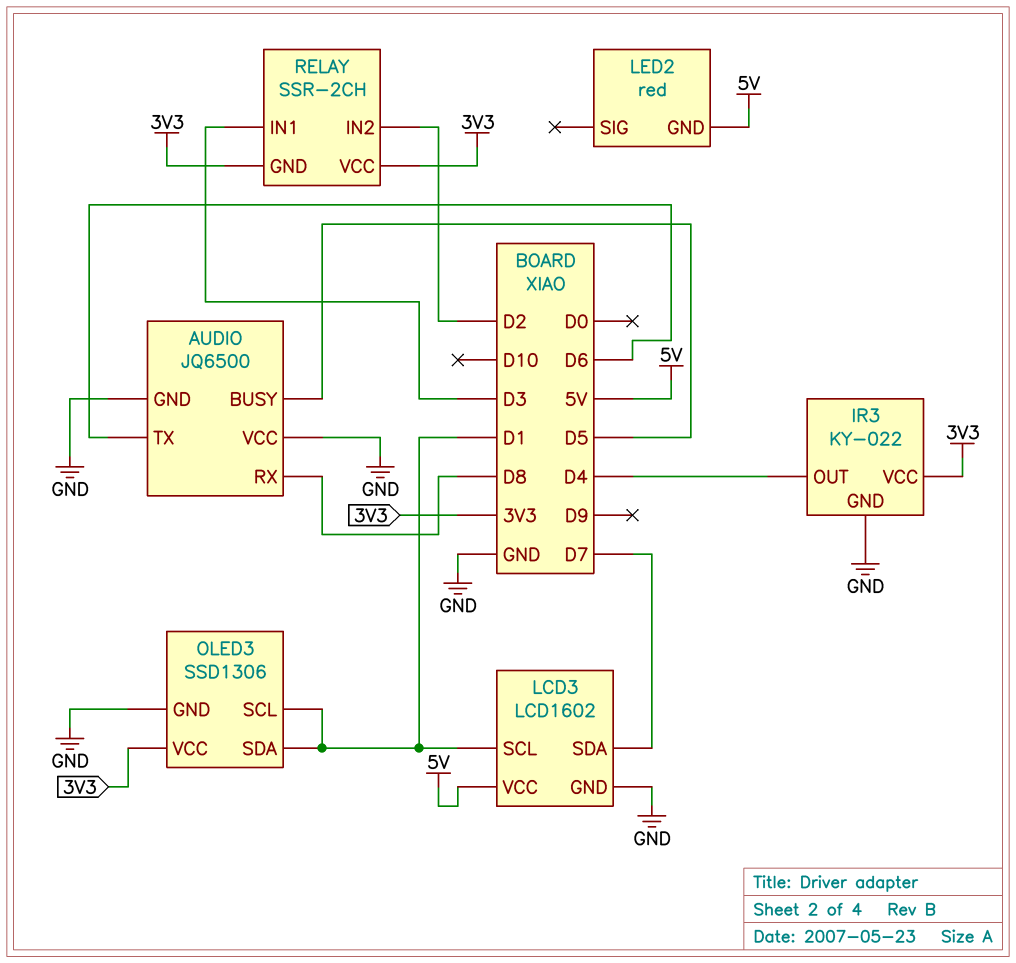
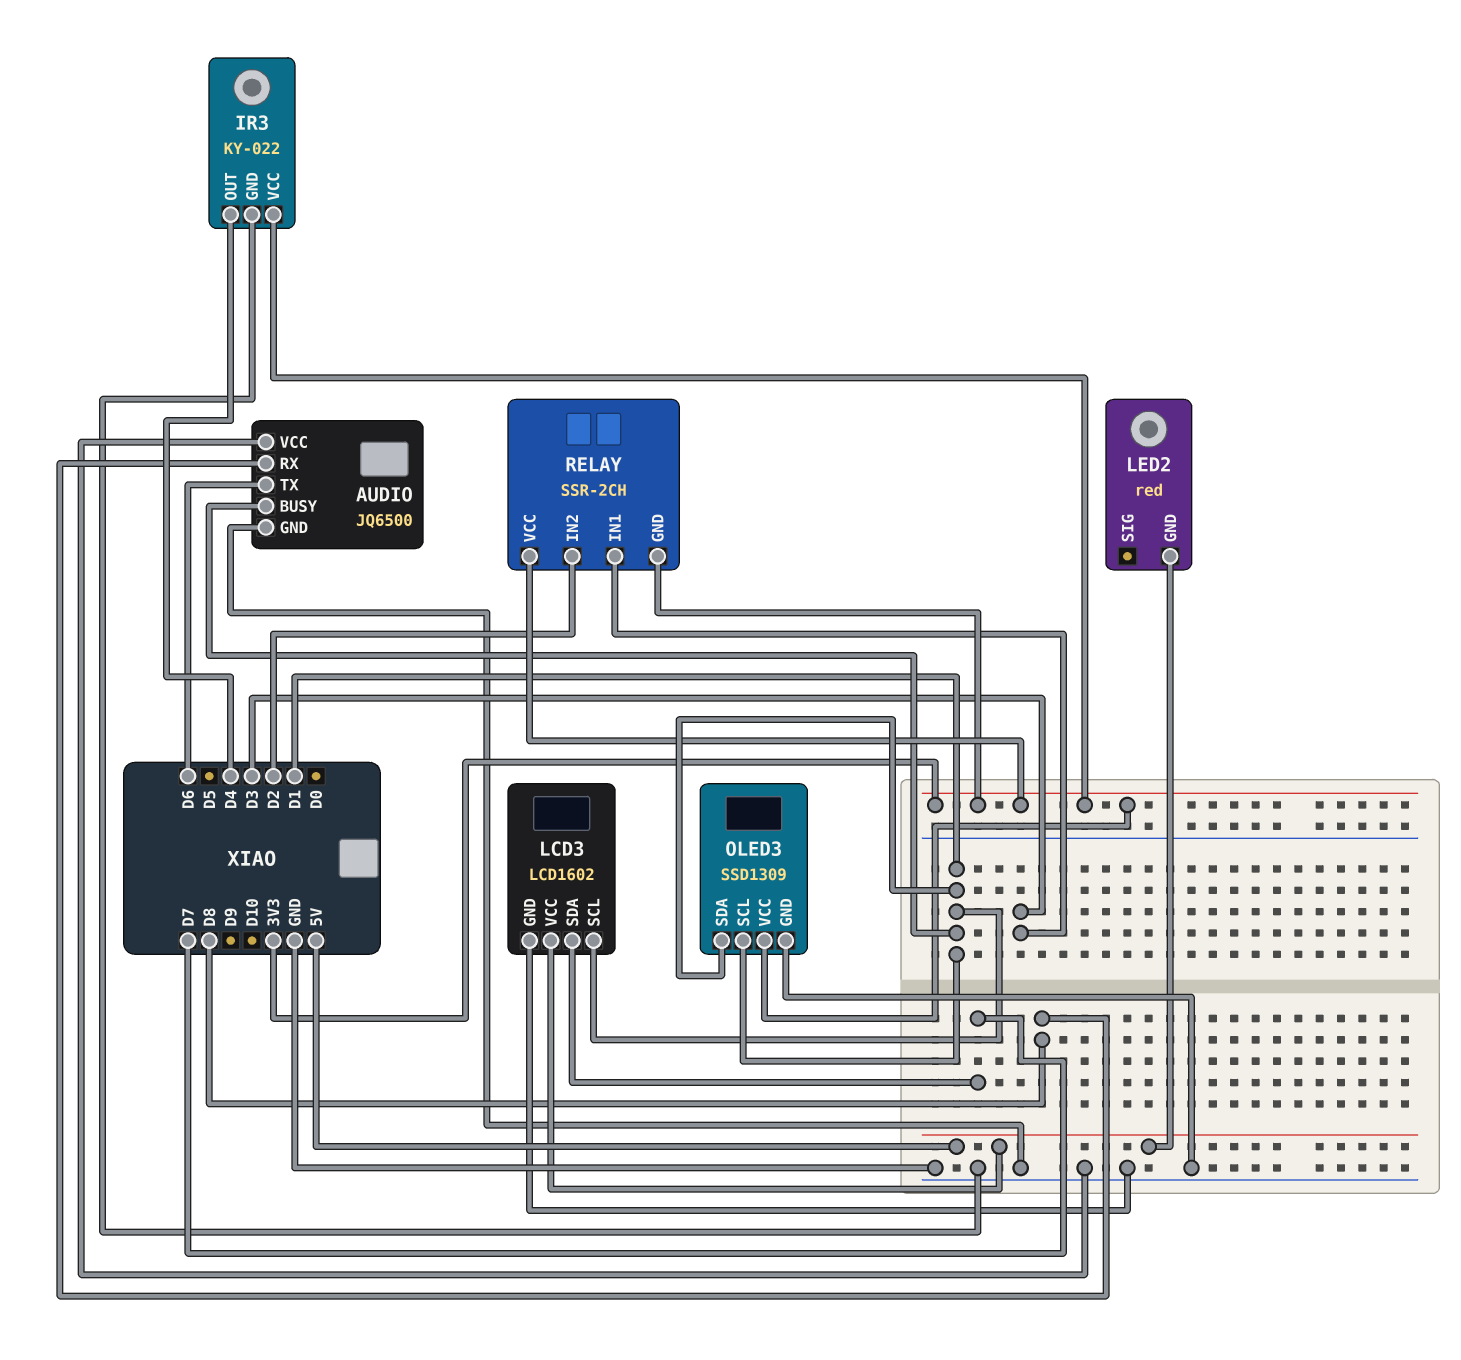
AUDIO pin BUSY: D5 -> D1
OLED3: SSD1306 -> SSD1309

